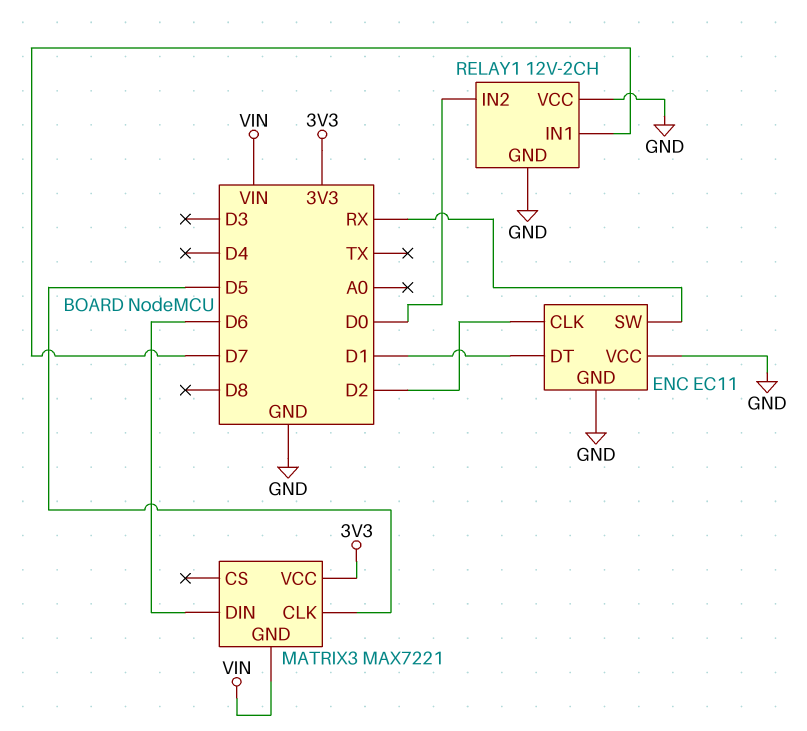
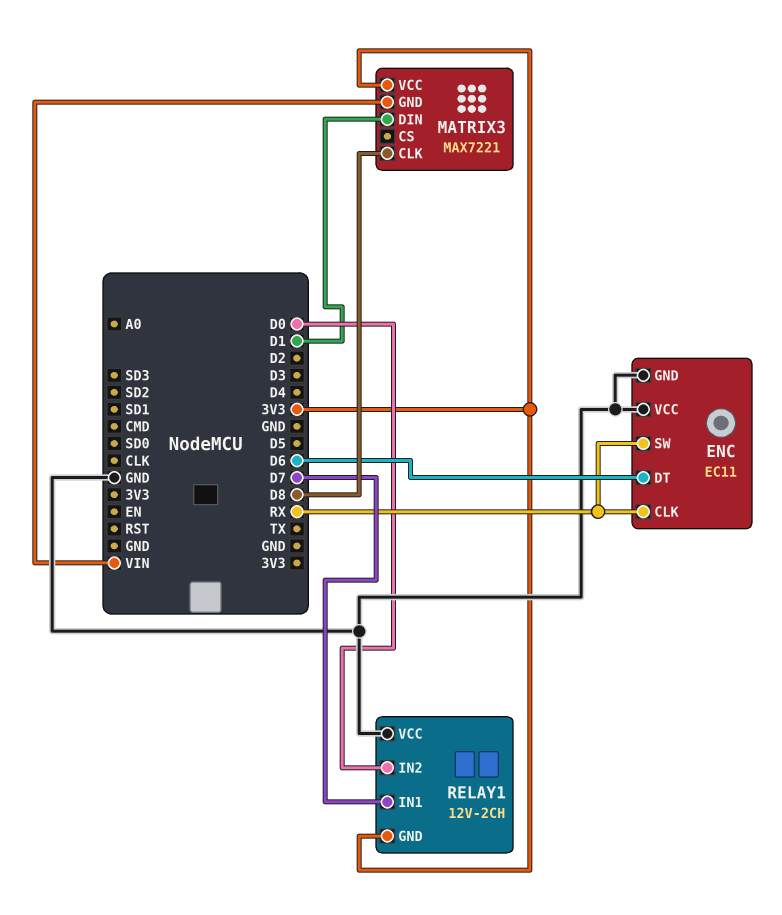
ENC pin CLK: D2 -> RX
ENC pin DT: D1 -> D6
MATRIX3 pin CLK: D5 -> D8
MATRIX3 pin DIN: D6 -> D1
RELAY1 pin GND: GND -> 3V3

